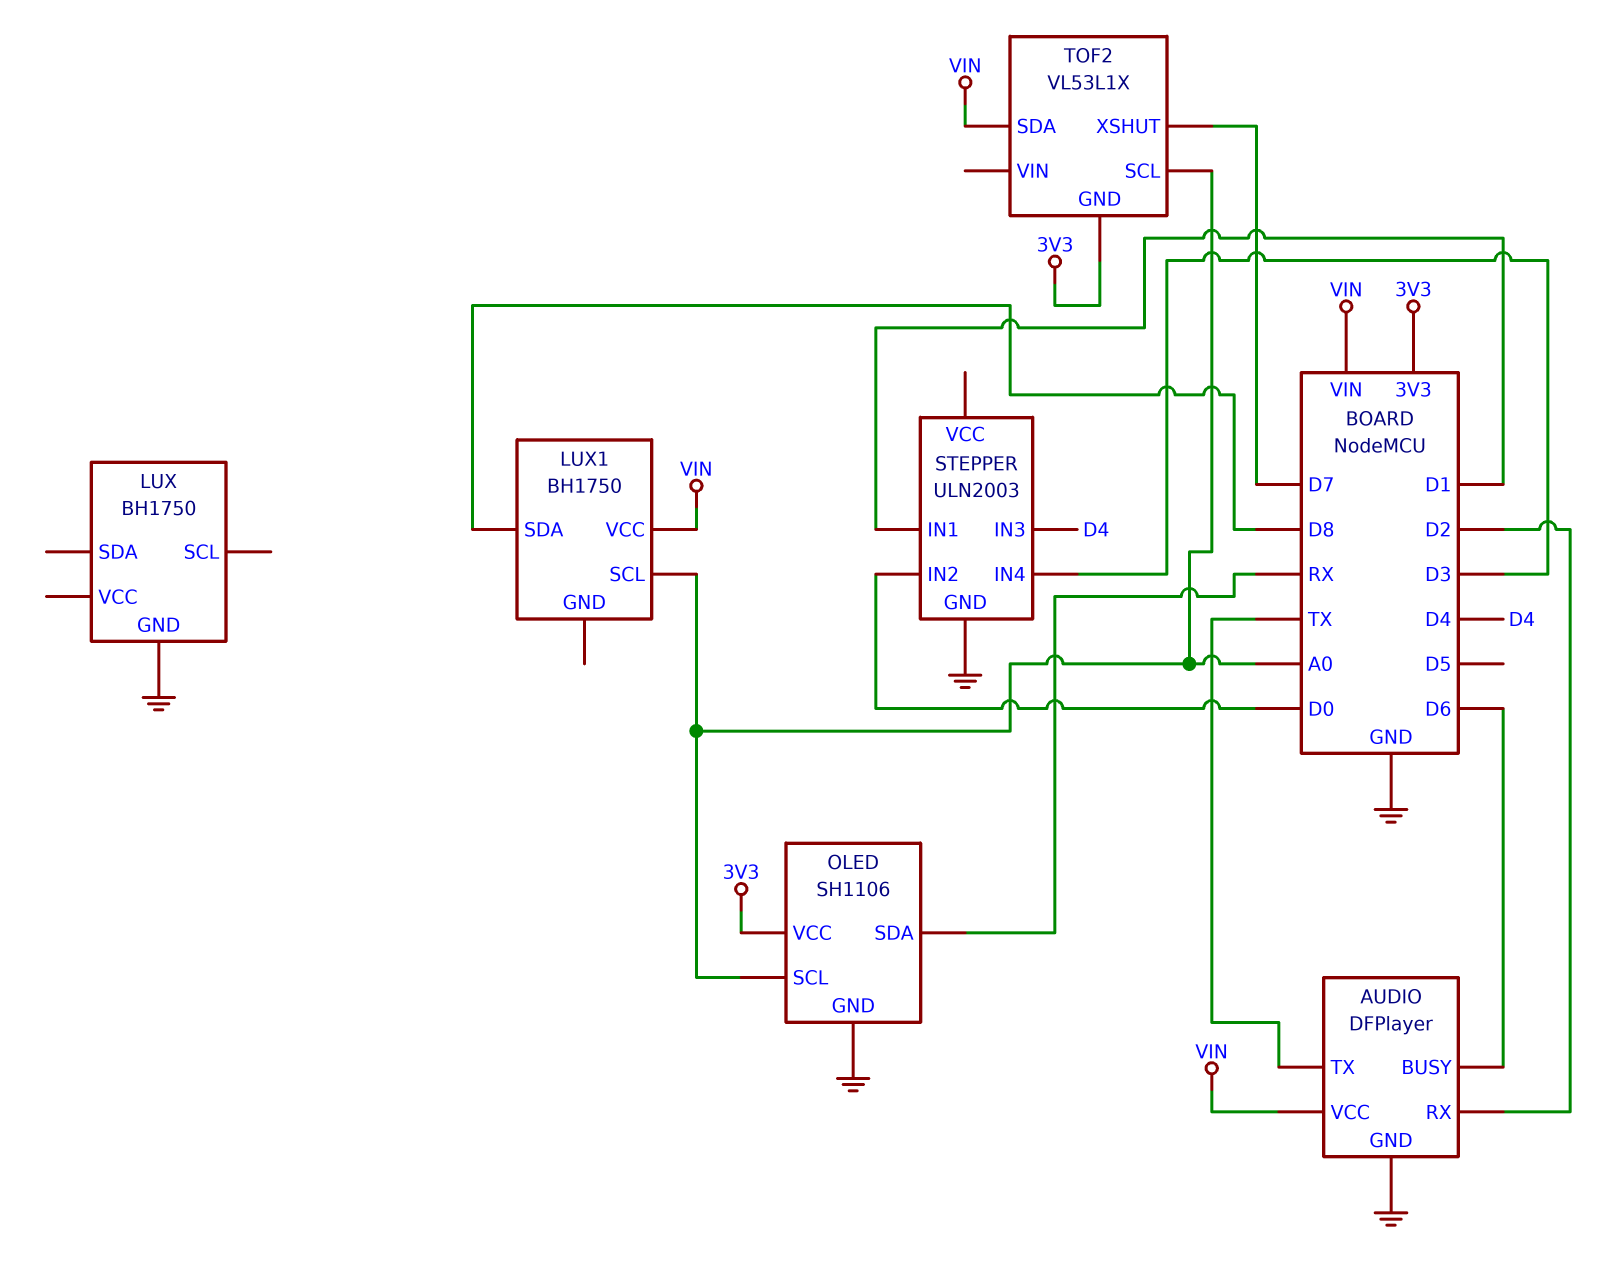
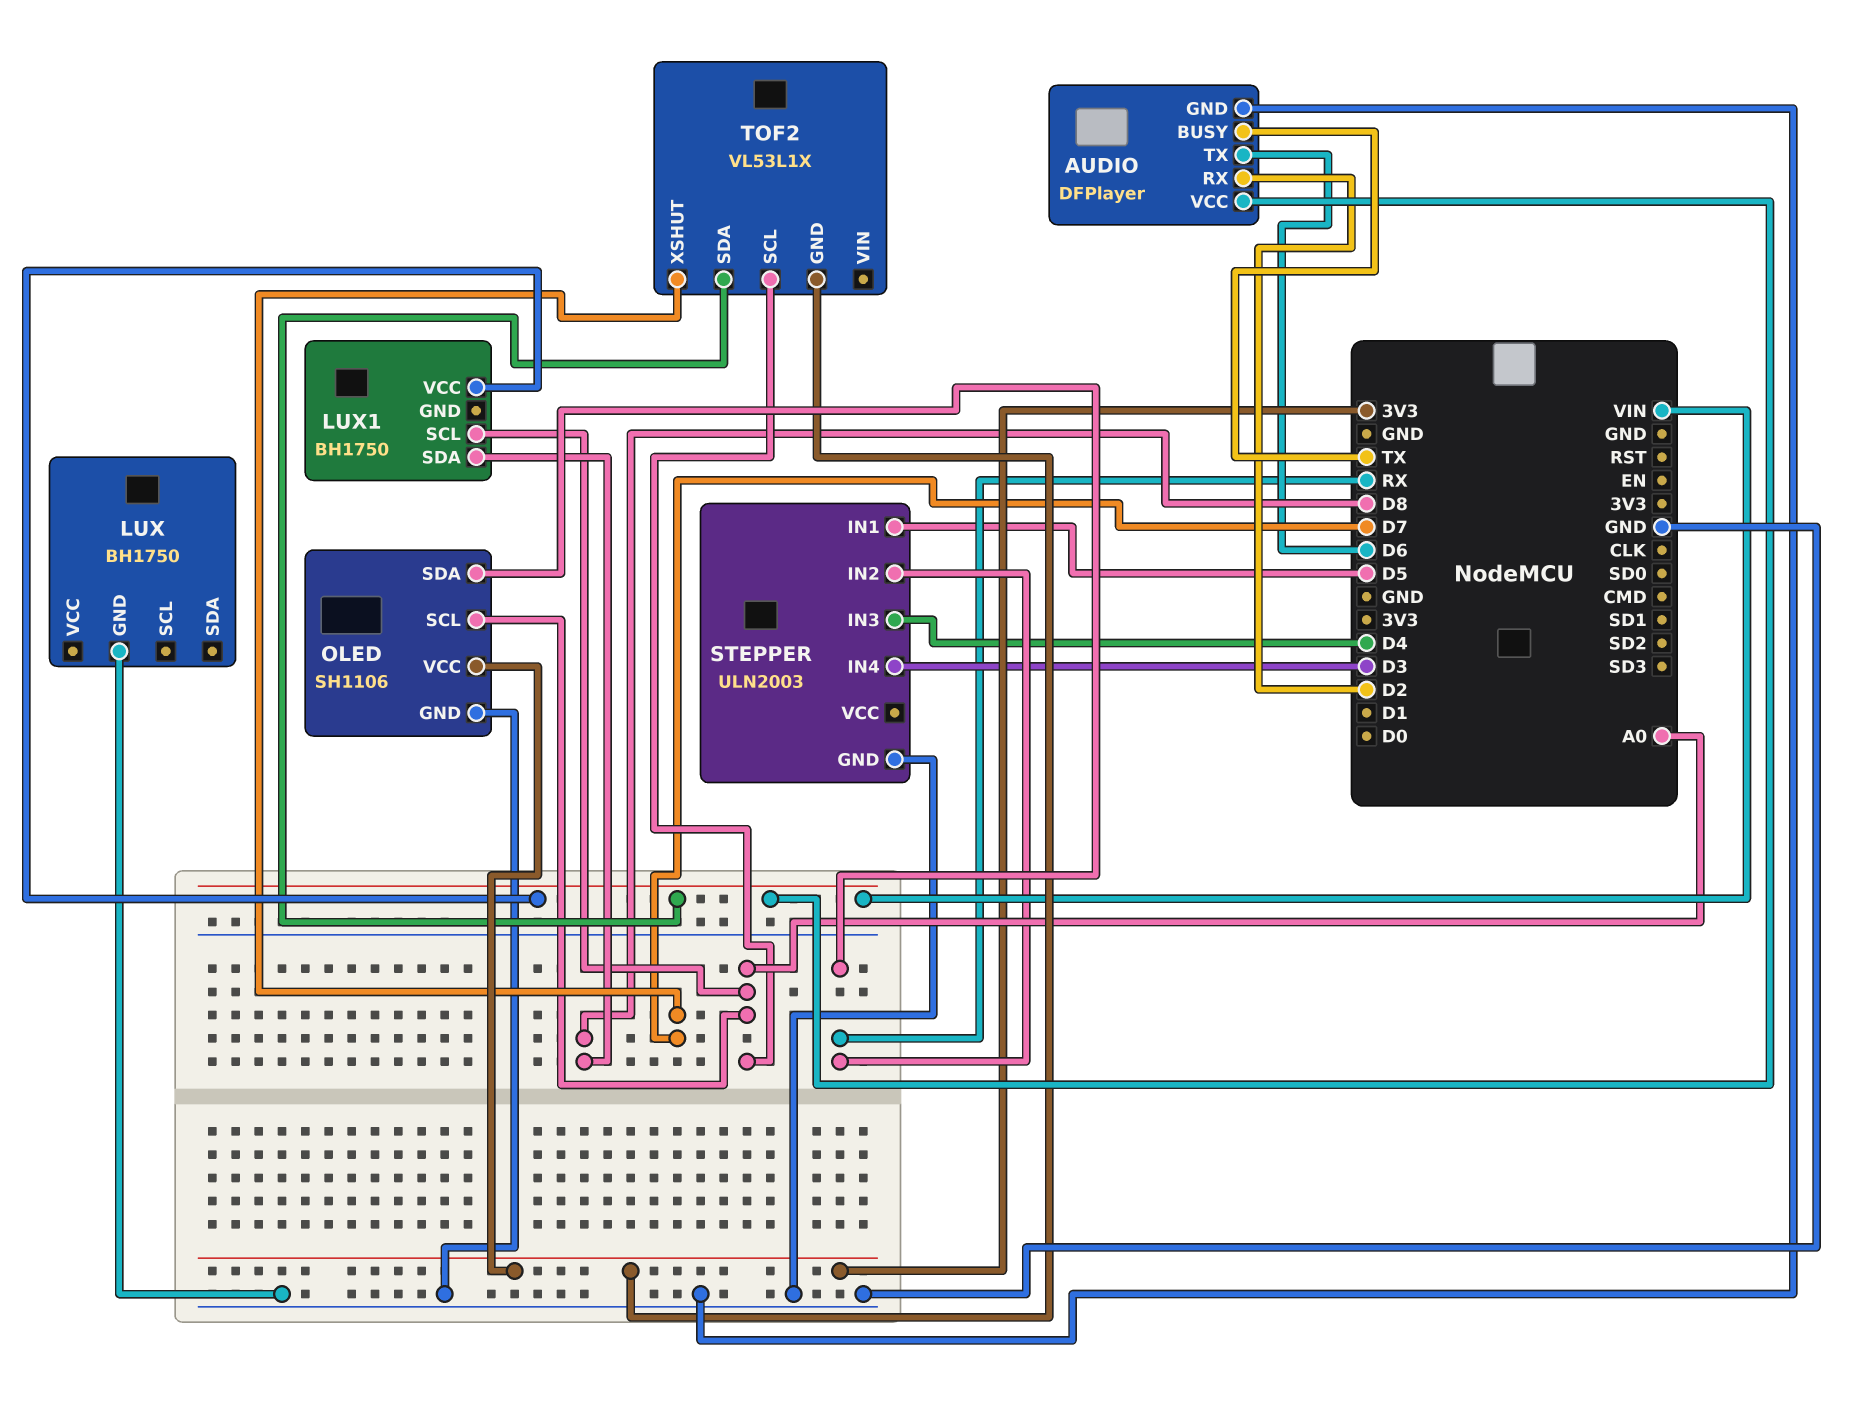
AUDIO pin BUSY: D6 -> TX
AUDIO pin TX: TX -> D6
STEPPER pin IN1: D1 -> D5
STEPPER pin IN2: D0 -> RX

